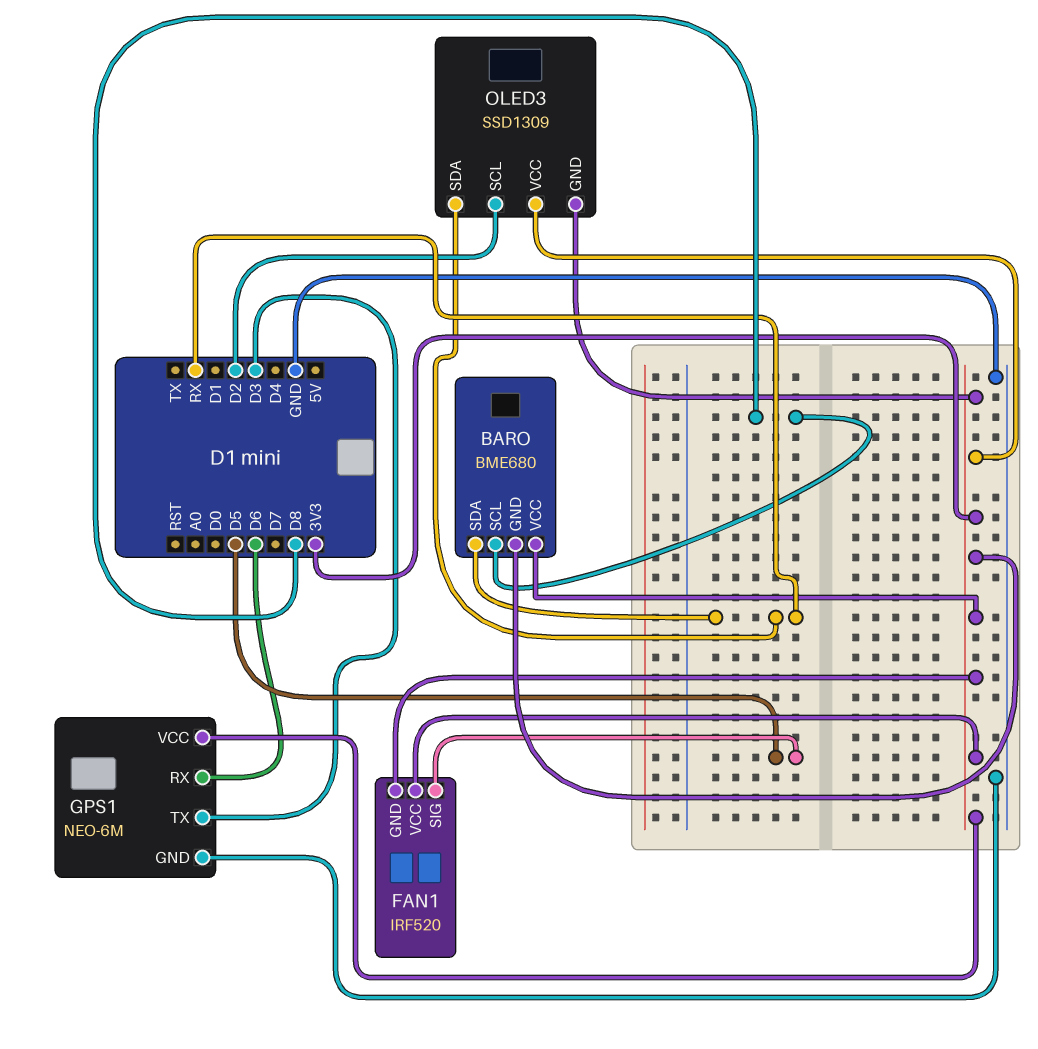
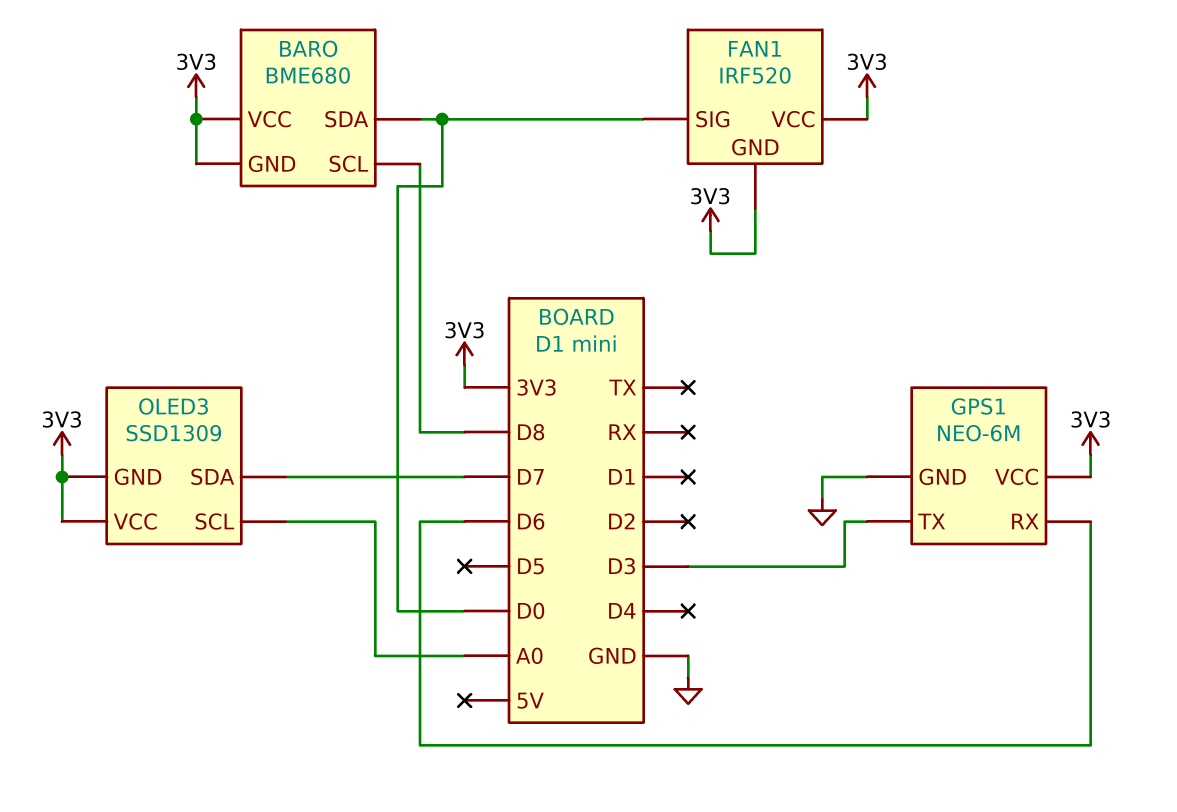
BARO pin SDA: RX -> D0
FAN1 pin SIG: D5 -> D0
OLED3 pin SCL: D2 -> A0
OLED3 pin SDA: RX -> D7

